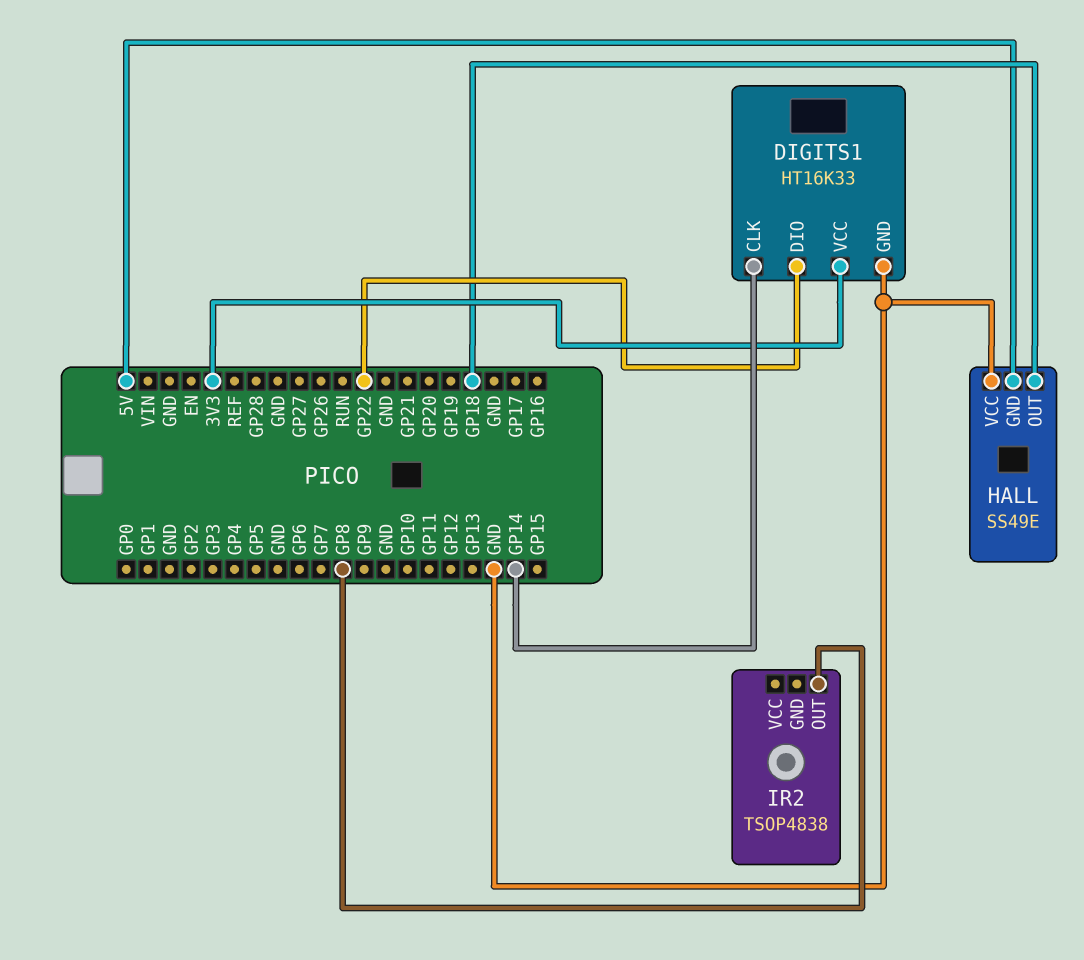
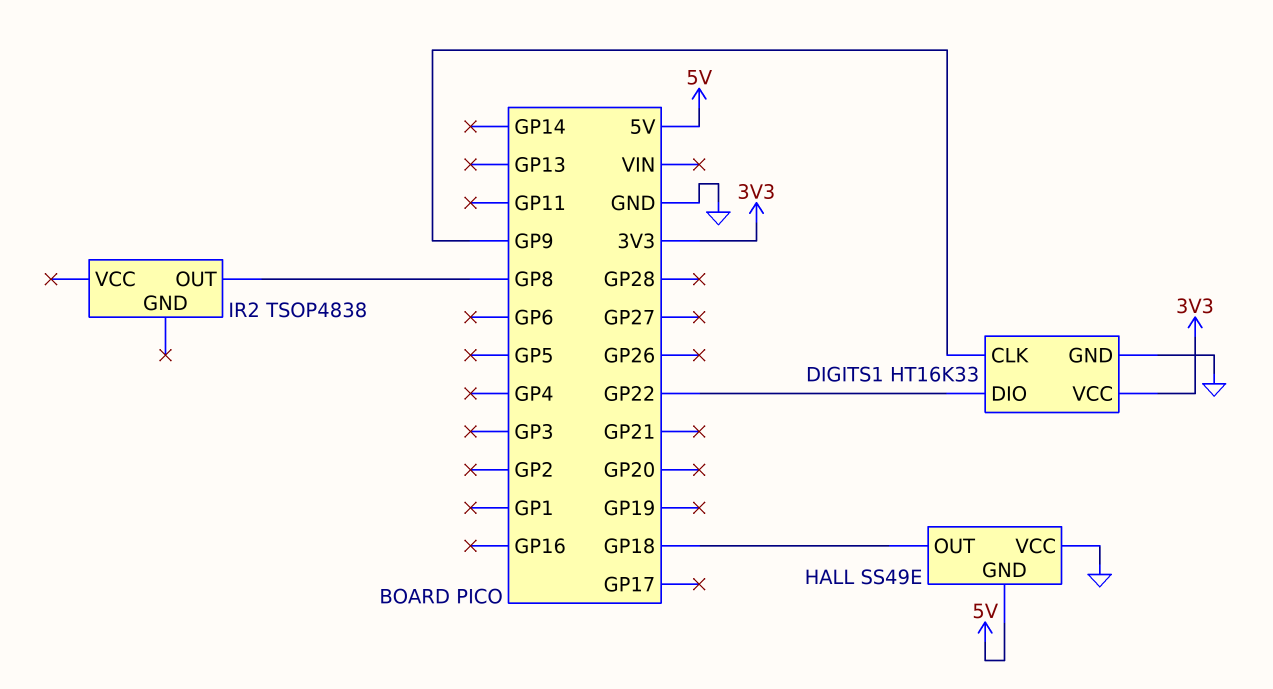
DIGITS1 pin CLK: GP14 -> GP9

